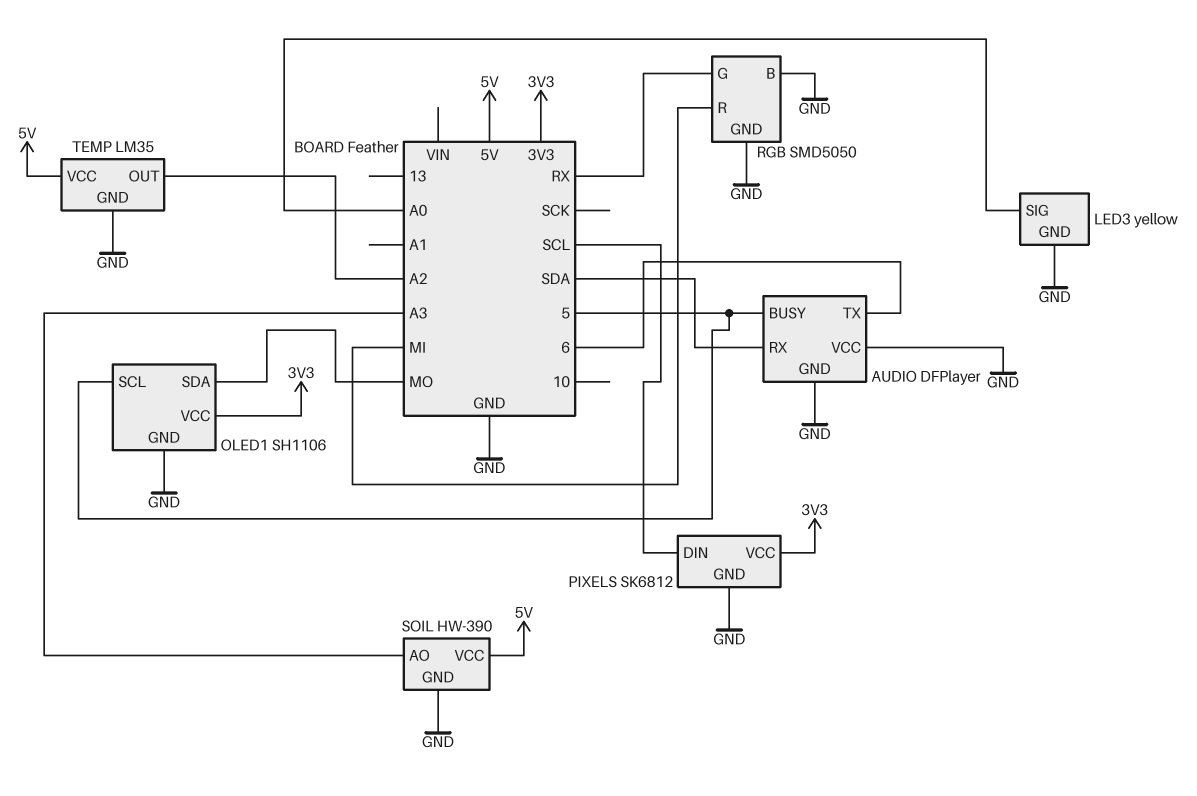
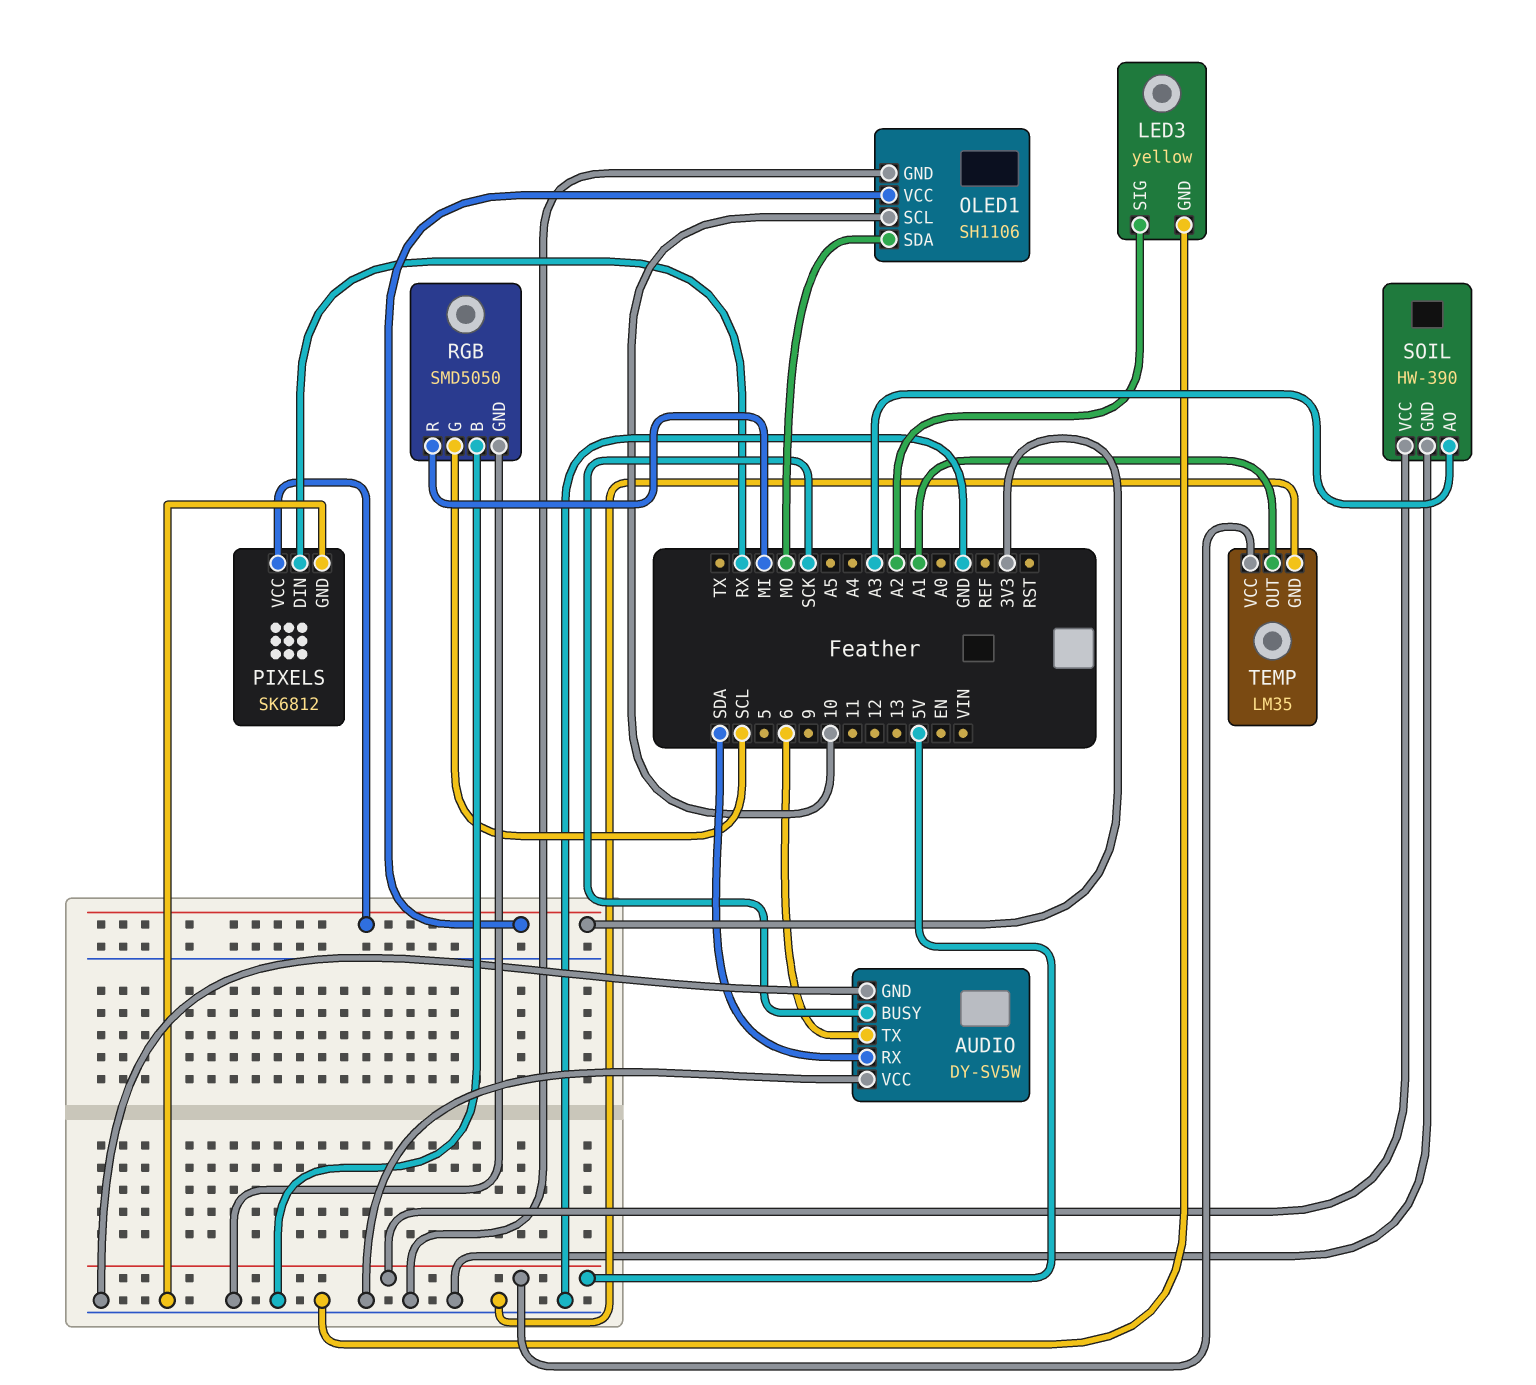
AUDIO: DFPlayer -> DY-SV5W
AUDIO pin BUSY: 5 -> SCK
LED3 pin SIG: A0 -> A2
OLED1 pin SCL: 5 -> 10
PIXELS pin DIN: SCL -> RX
RGB pin G: RX -> SCL
TEMP pin OUT: A2 -> A1

